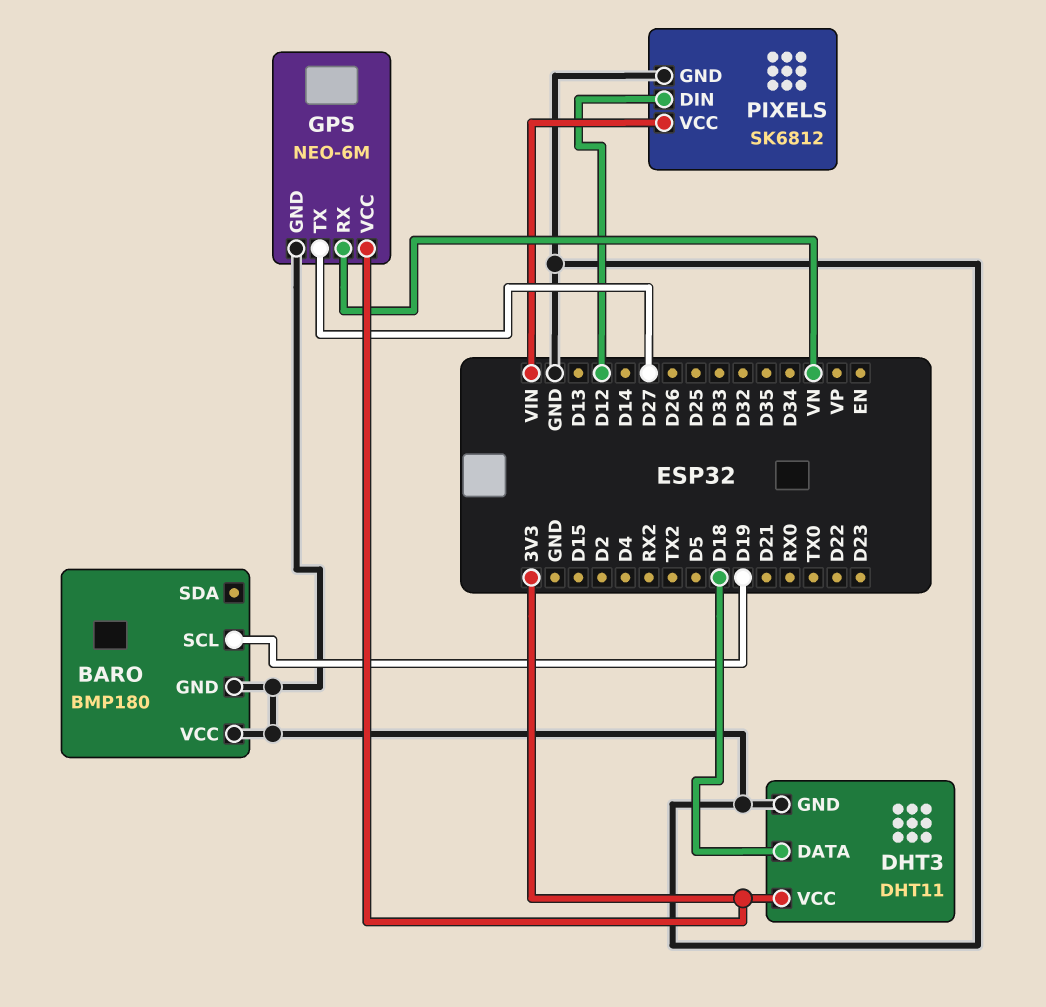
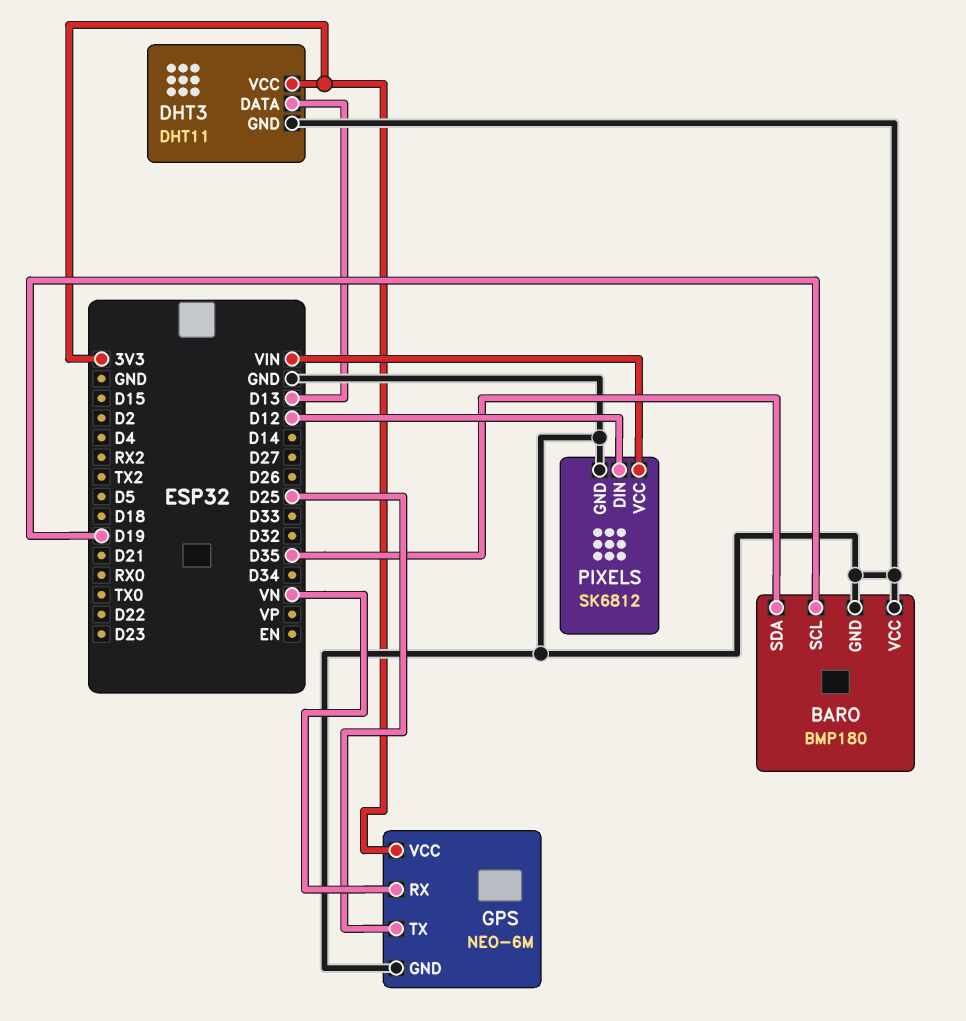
BARO pin SDA: none -> D35
DHT3 pin DATA: D18 -> D13
GPS pin TX: D27 -> D25

